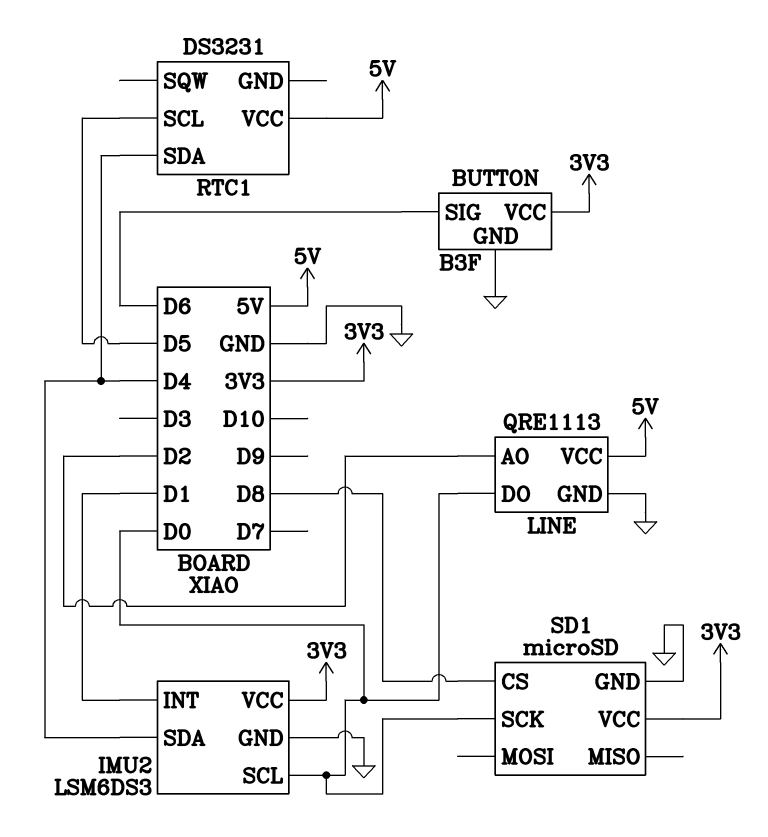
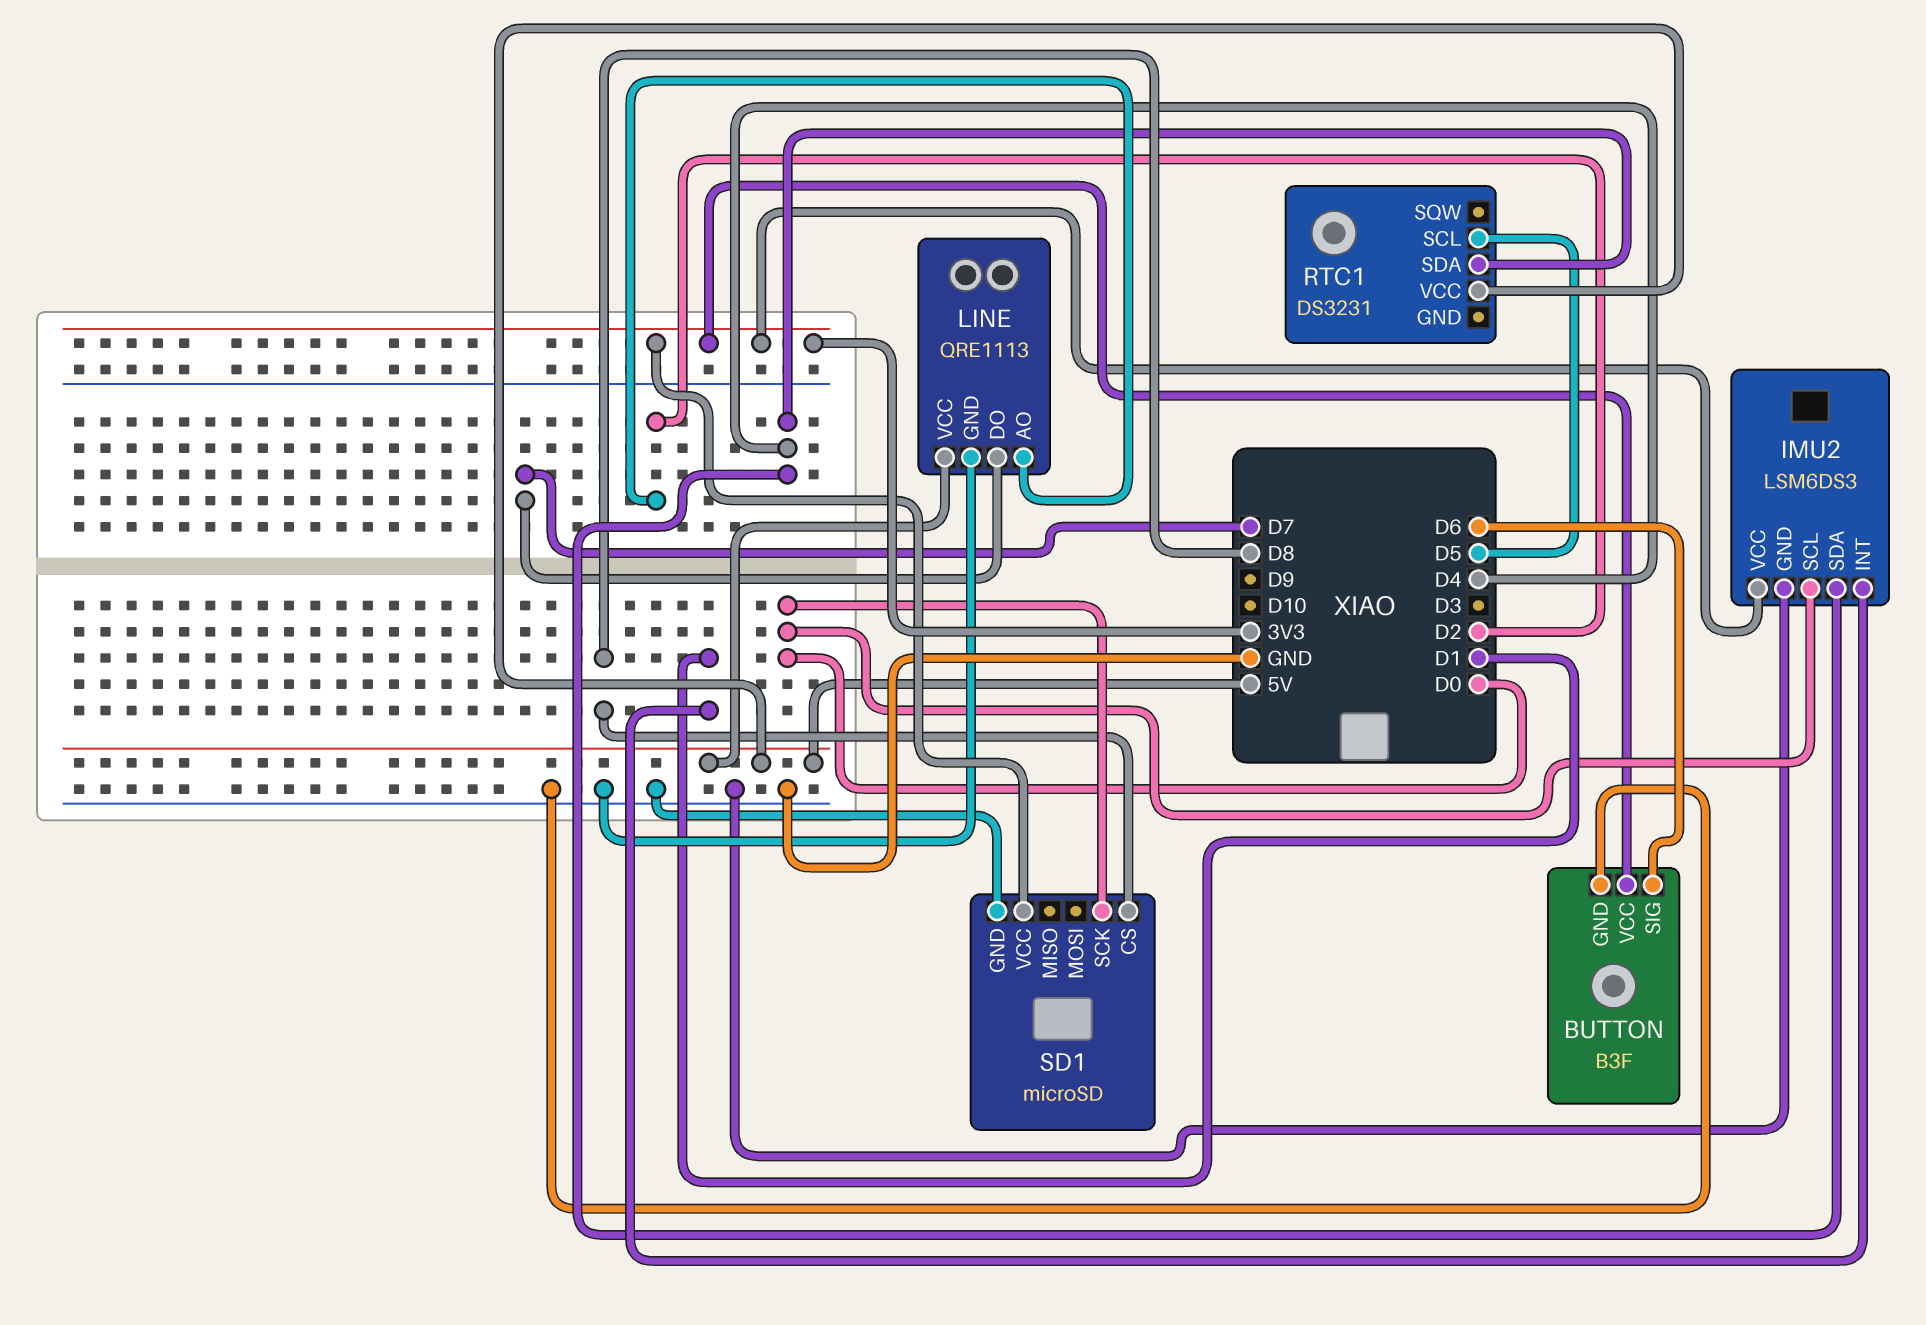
LINE pin DO: D0 -> D7

